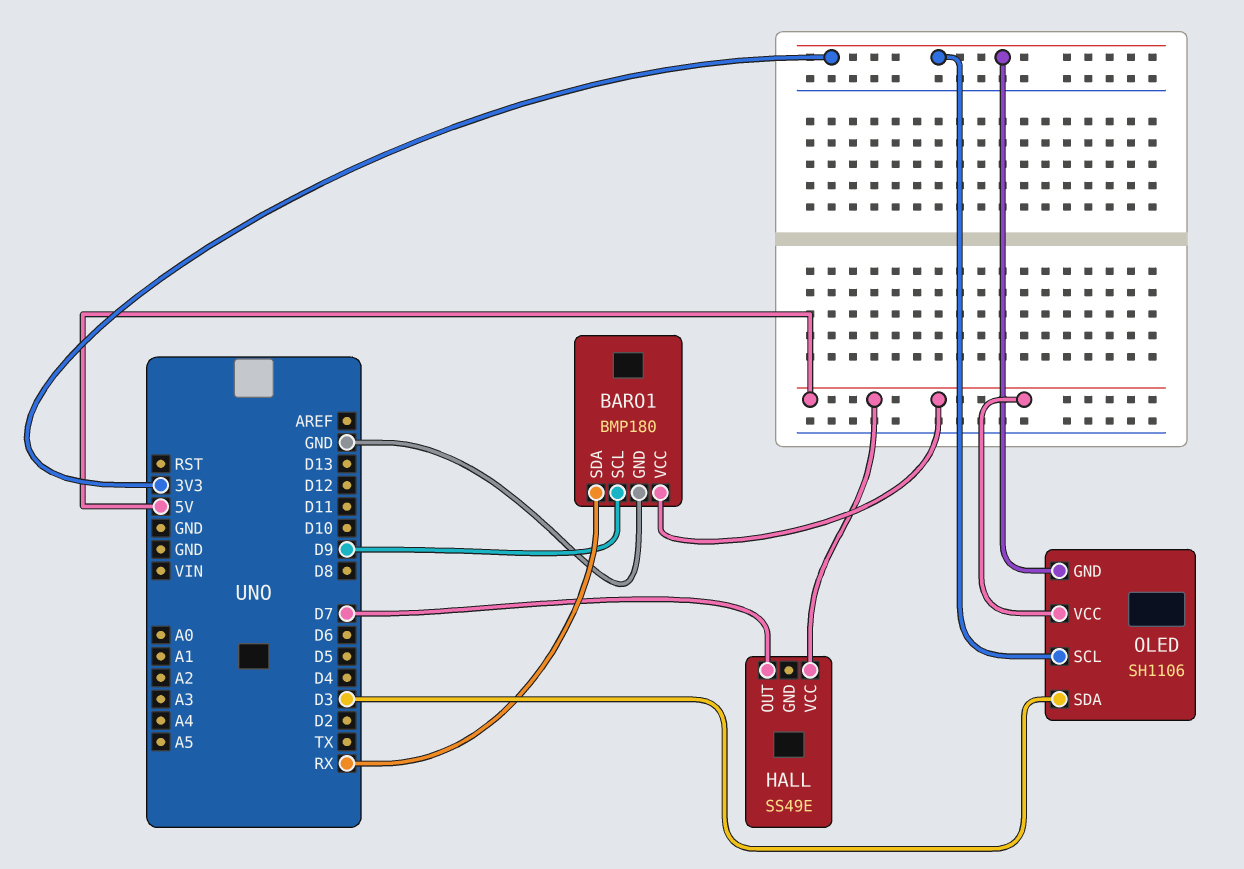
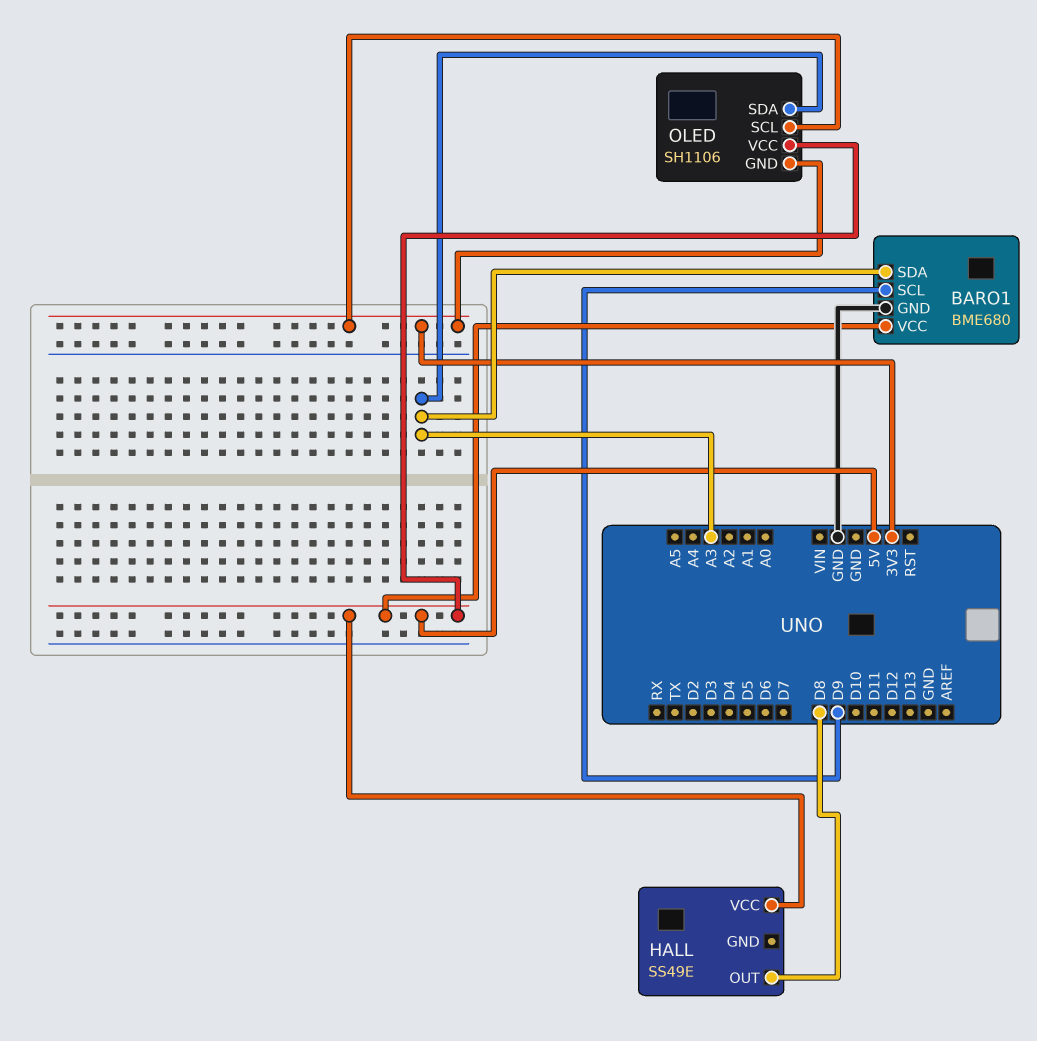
BARO1: BMP180 -> BME680
BARO1 pin SDA: RX -> A3
HALL pin OUT: D7 -> D8
OLED pin SDA: D3 -> A3

